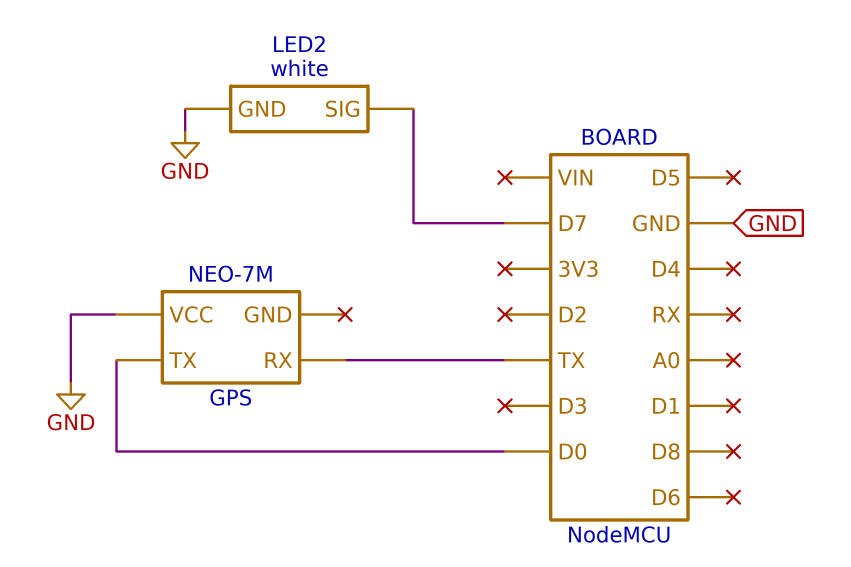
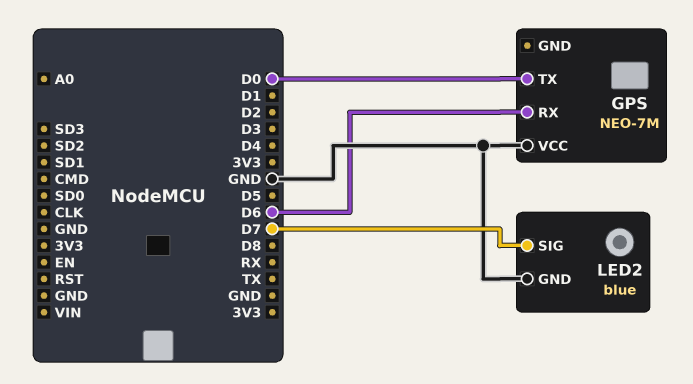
GPS pin RX: TX -> D6
LED2: white -> blue

